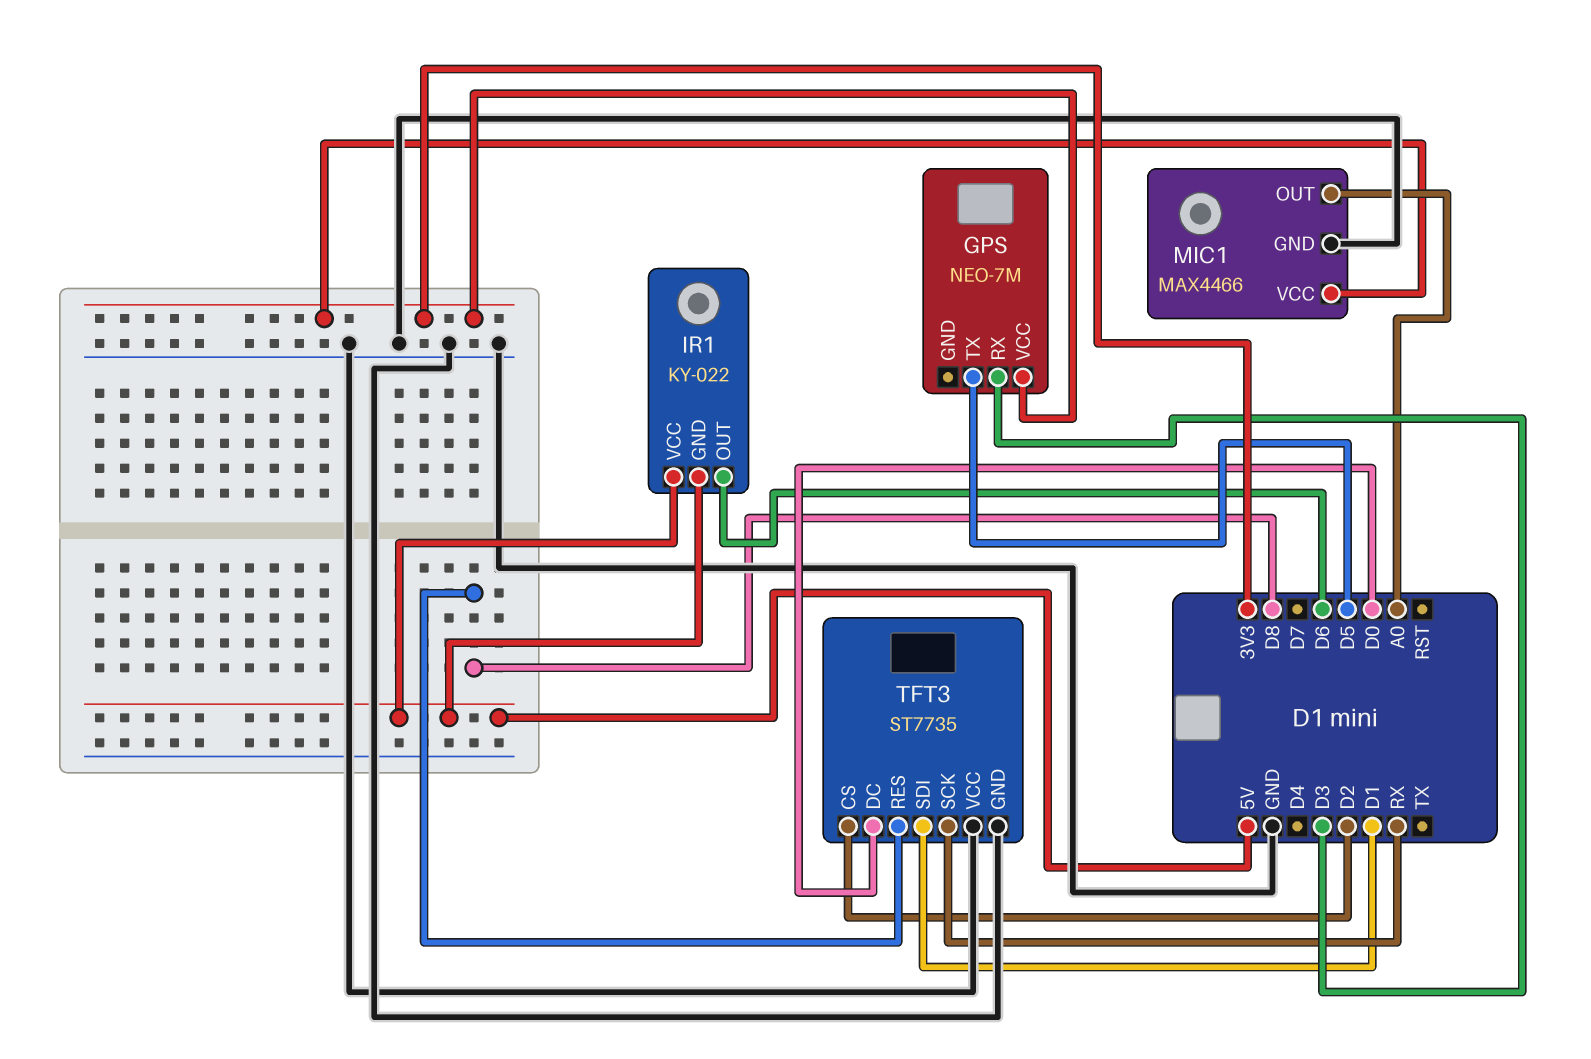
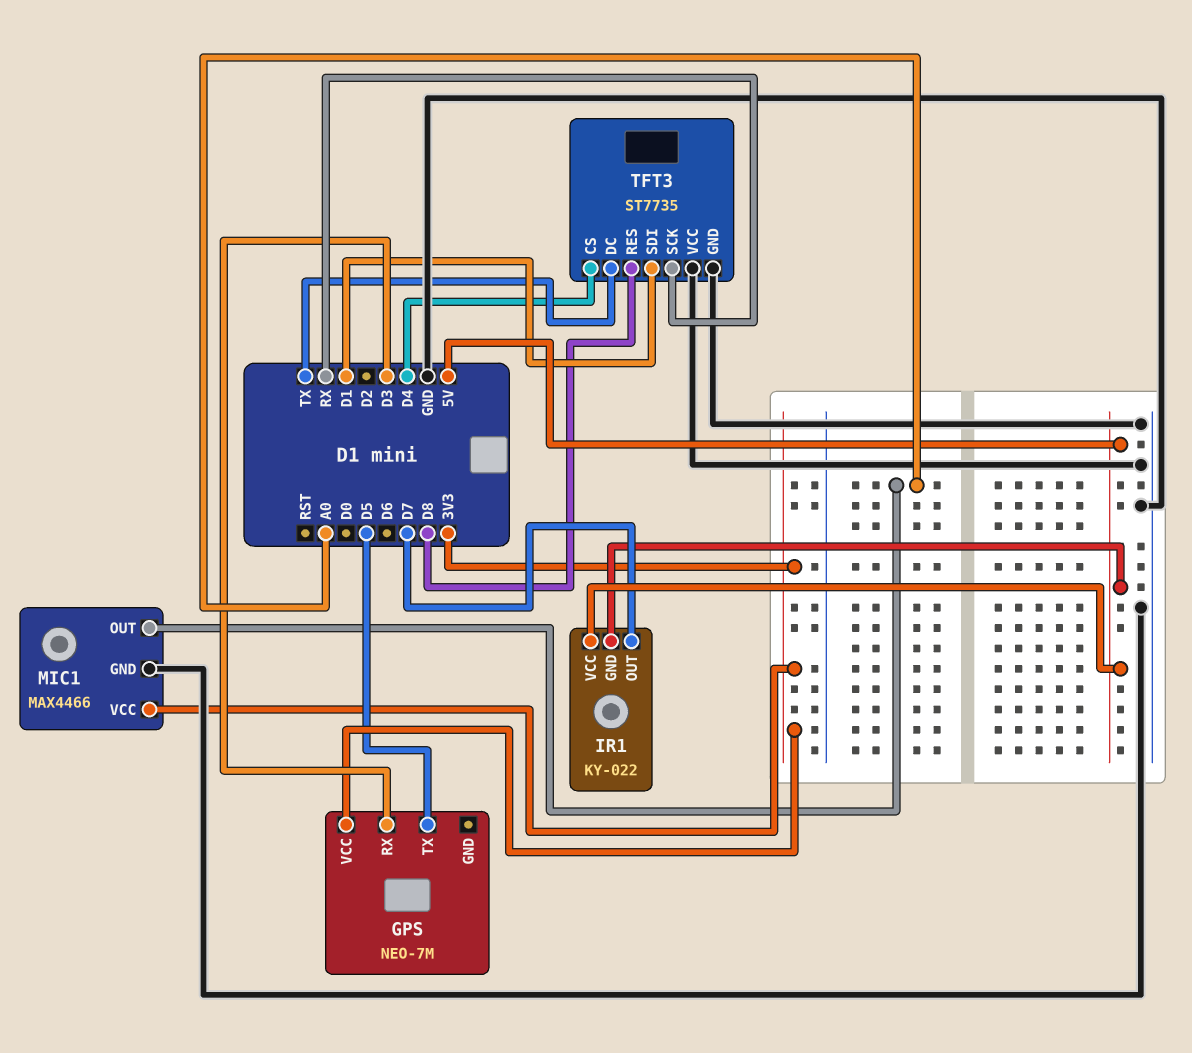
IR1 pin OUT: D6 -> D7
TFT3 pin CS: D2 -> D4
TFT3 pin DC: D0 -> TX

